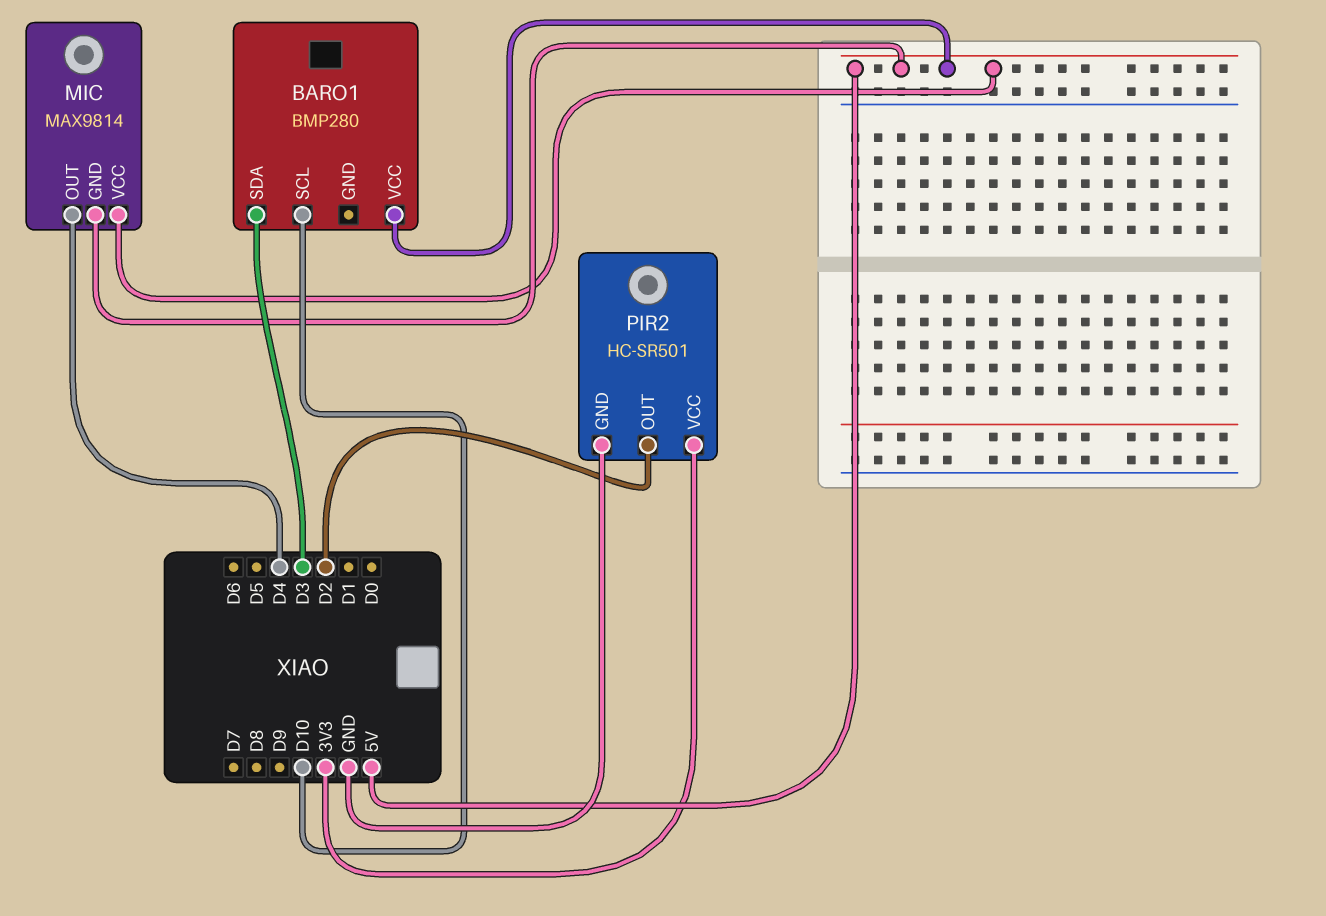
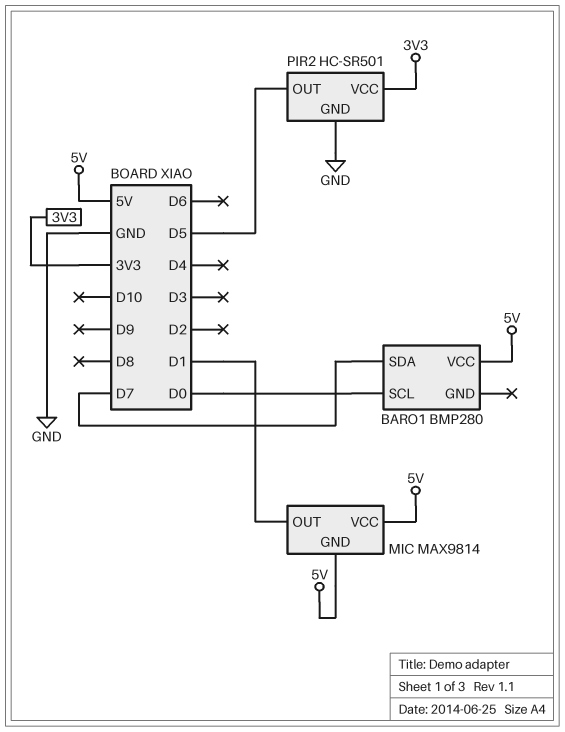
BARO1 pin SCL: D10 -> D0
BARO1 pin SDA: D3 -> D7
MIC pin OUT: D4 -> D1
PIR2 pin OUT: D2 -> D5

